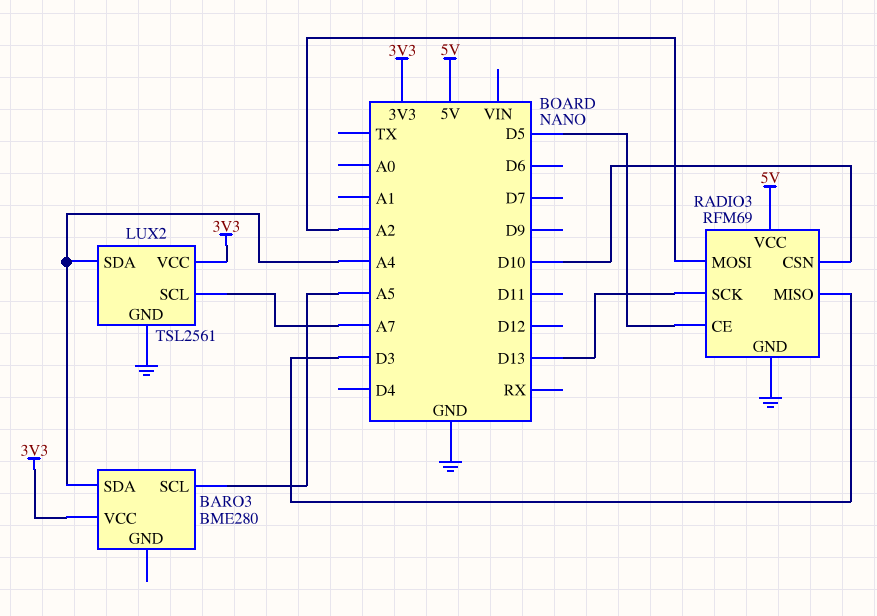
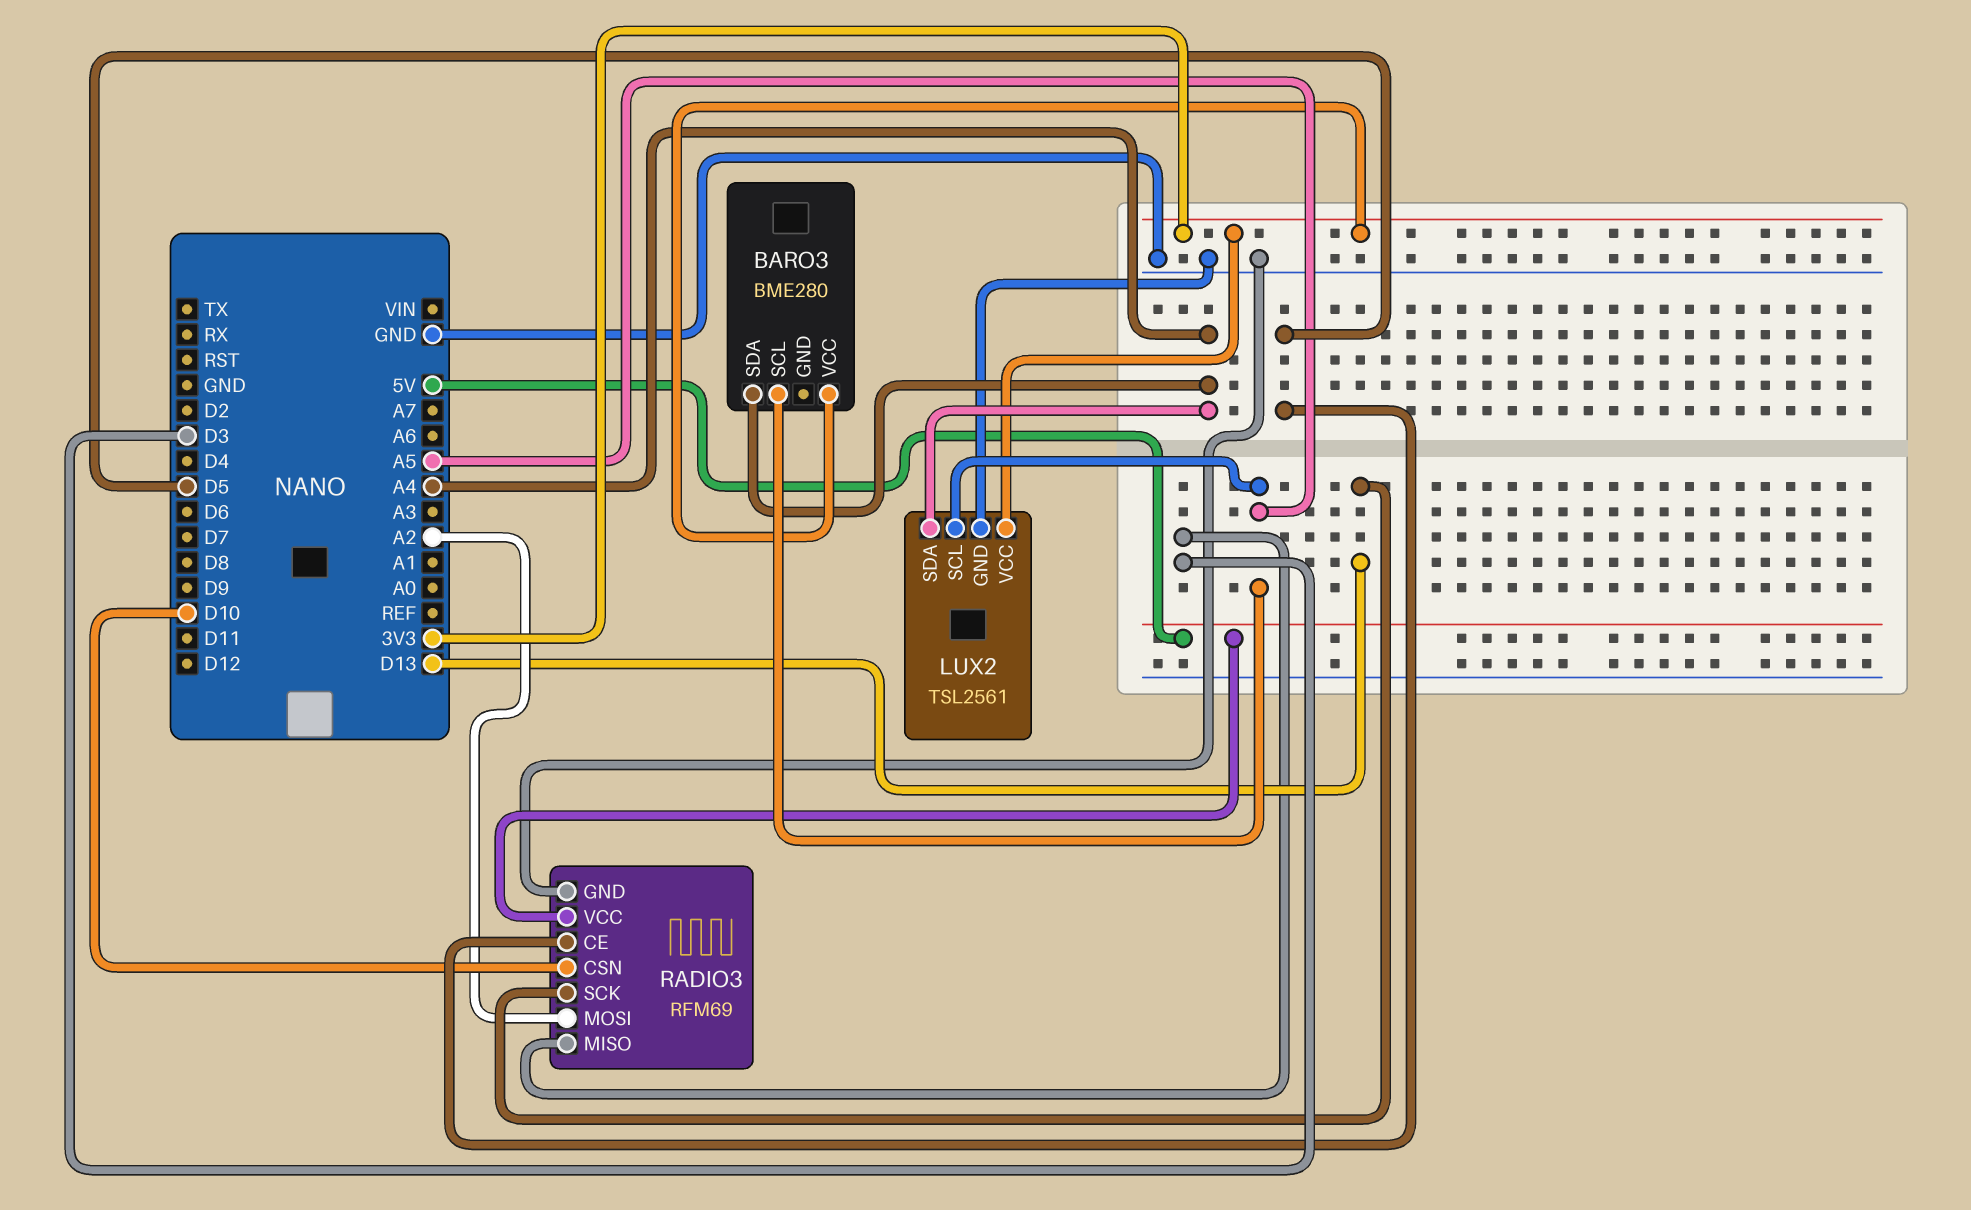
LUX2 pin SCL: A7 -> A5

